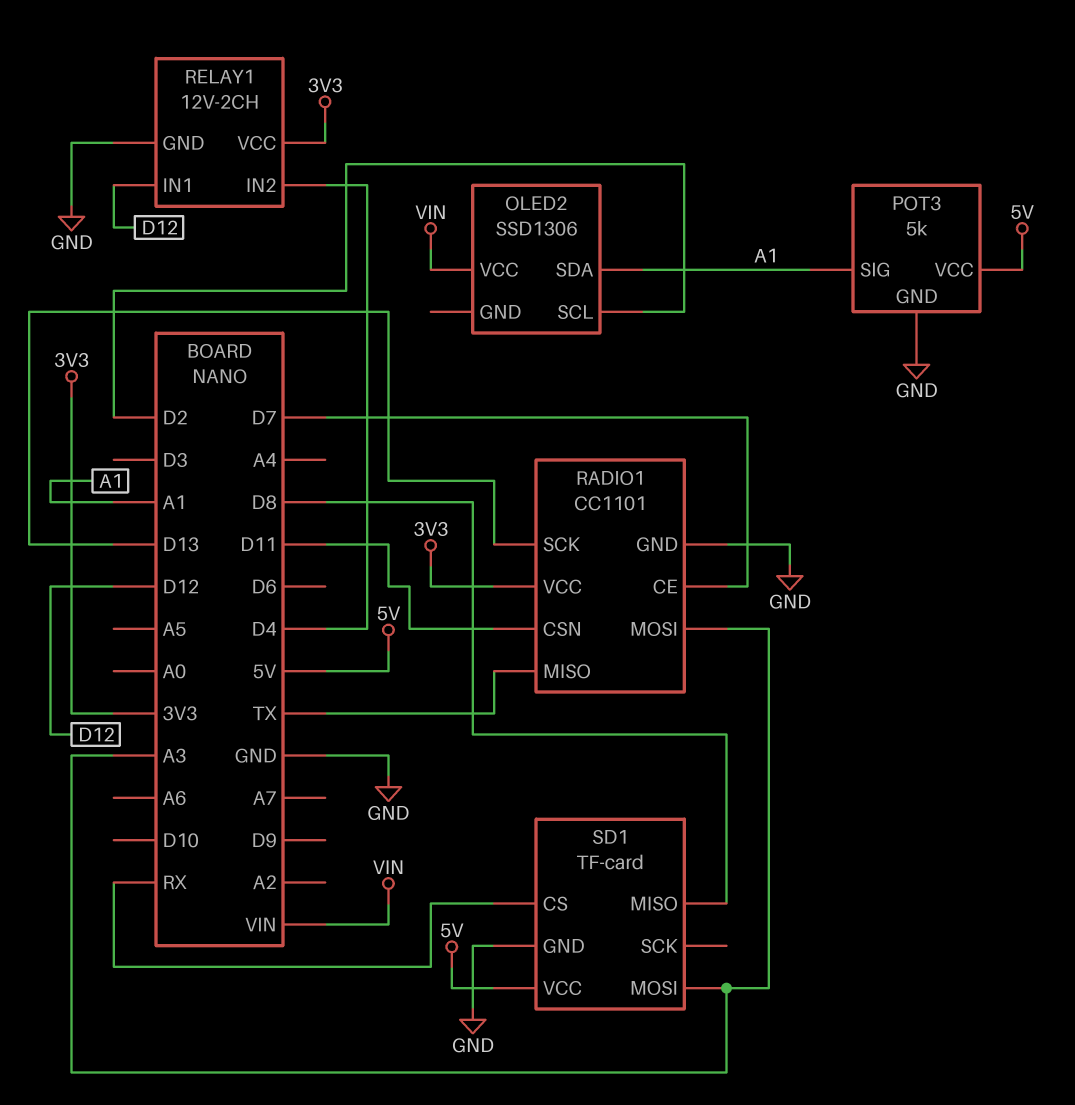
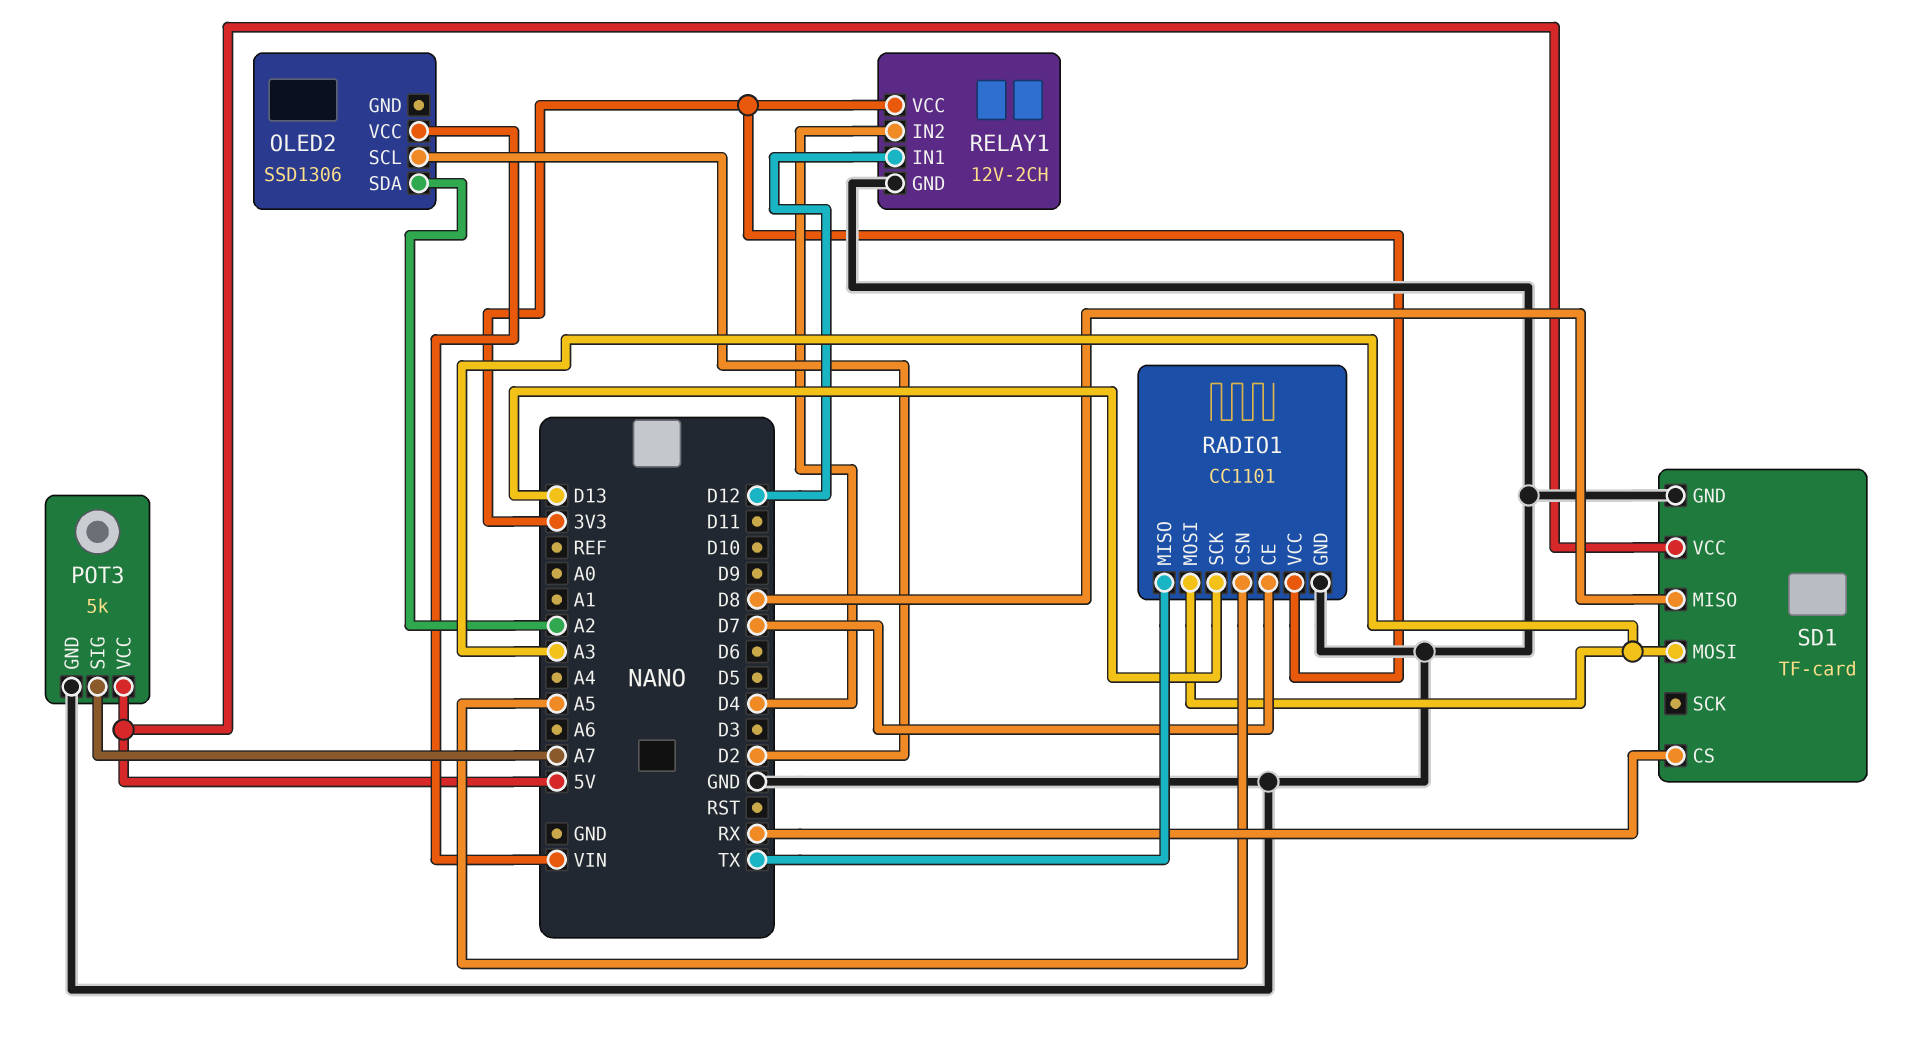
OLED2 pin SDA: A1 -> A2
POT3 pin SIG: A1 -> A7
RADIO1 pin CSN: D11 -> A5

